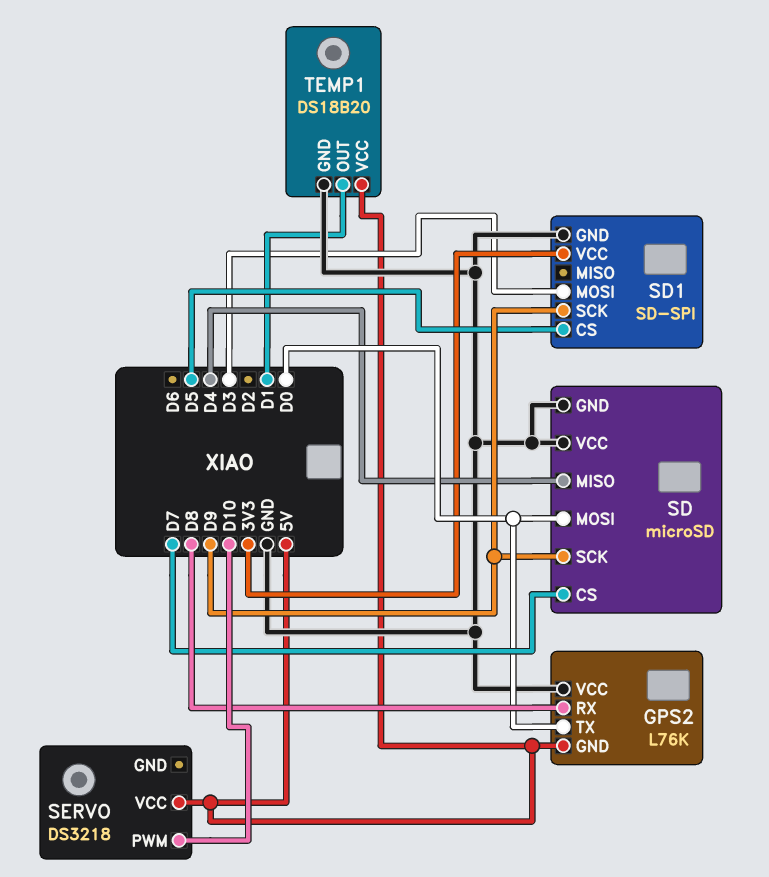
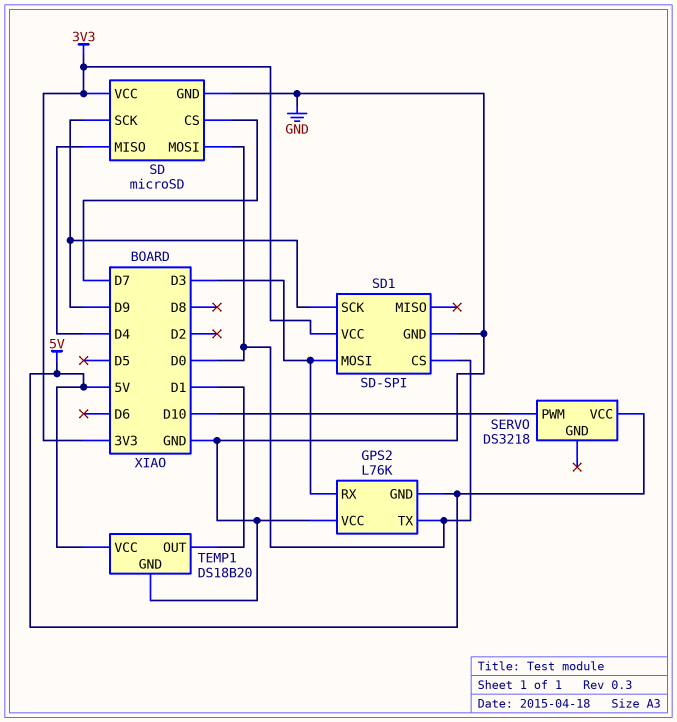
GPS2 pin RX: D8 -> D3
SD pin VCC: GND -> 3V3
SD1 pin CS: D5 -> D0

